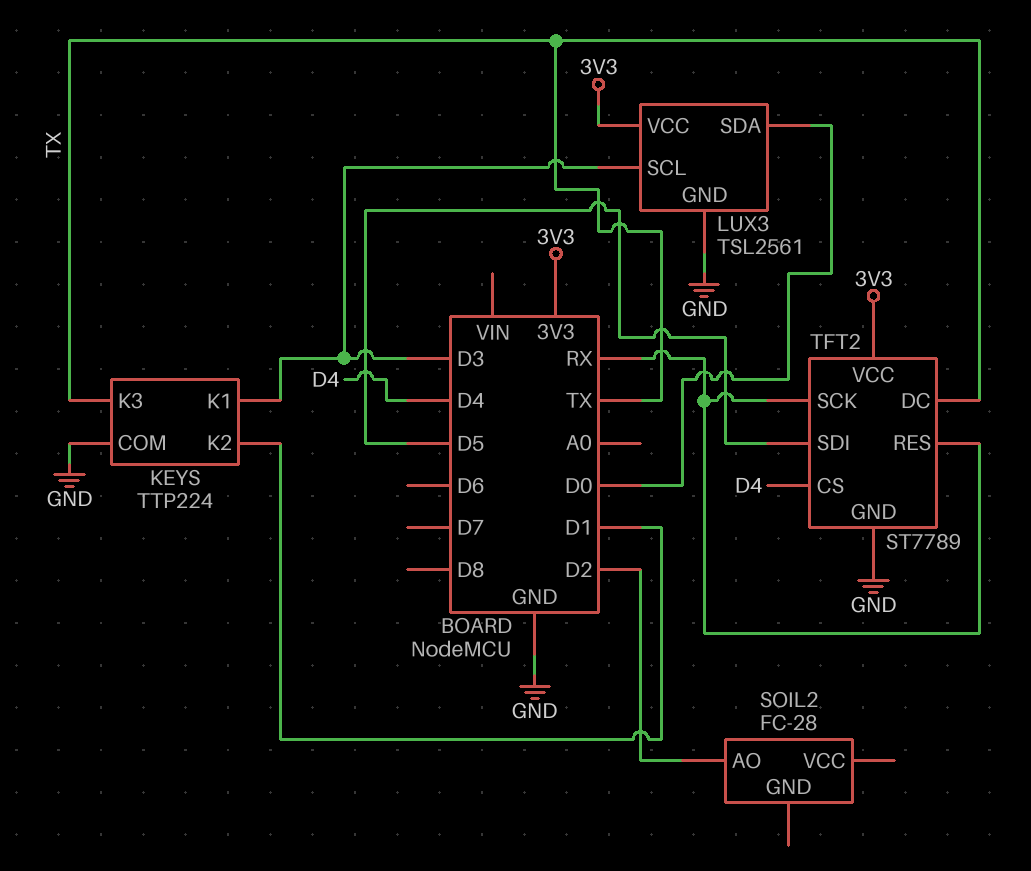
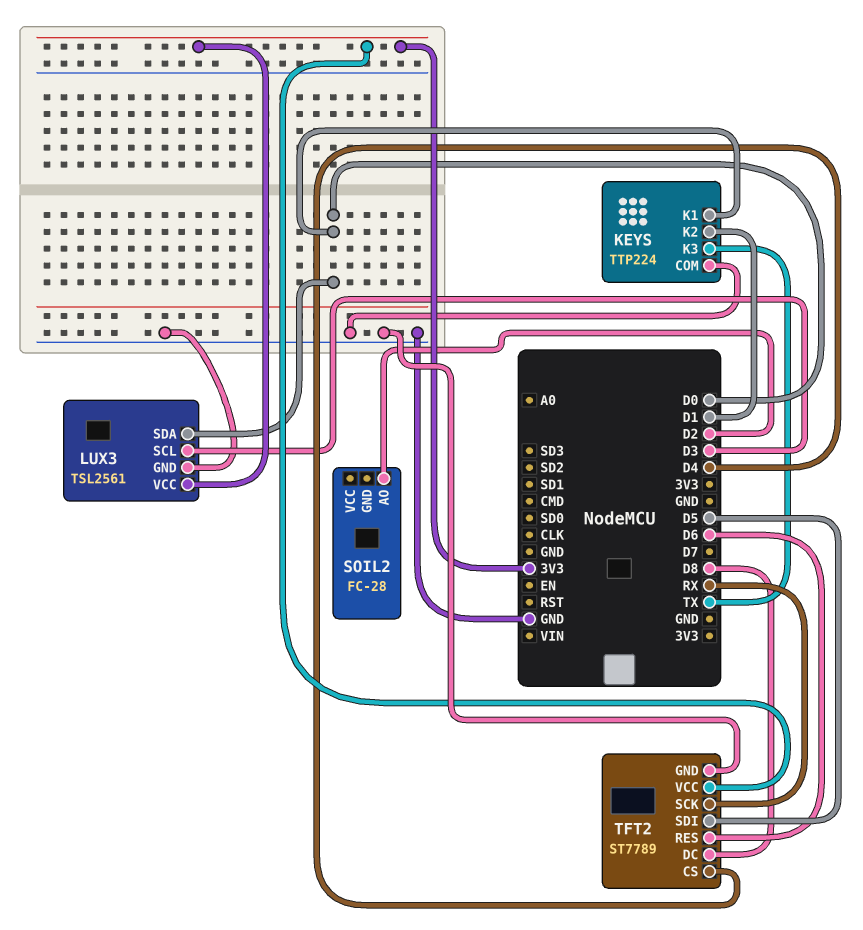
KEYS pin K1: D3 -> D0
TFT2 pin DC: TX -> D8
TFT2 pin RES: RX -> D6

